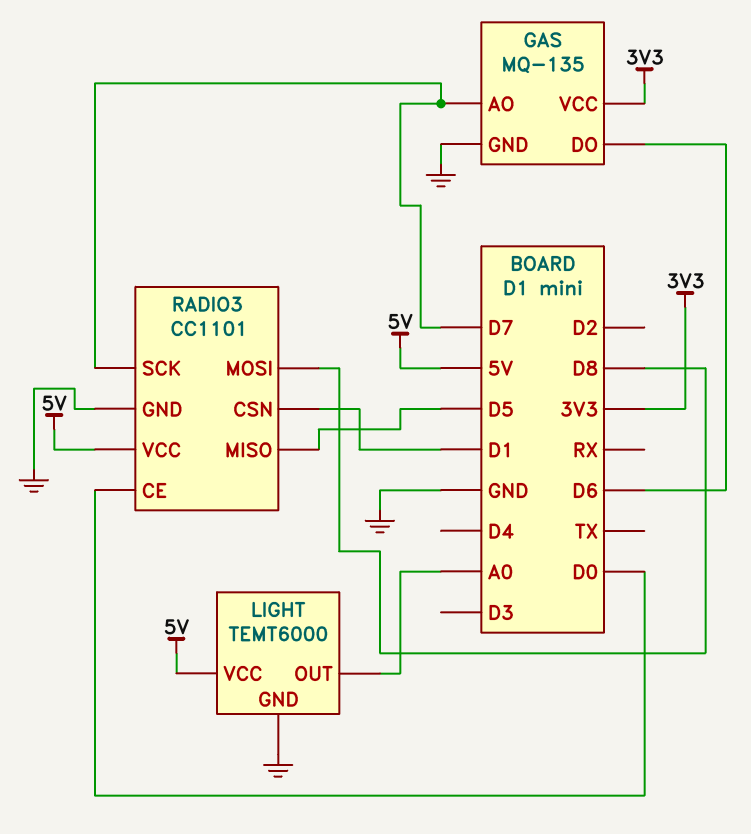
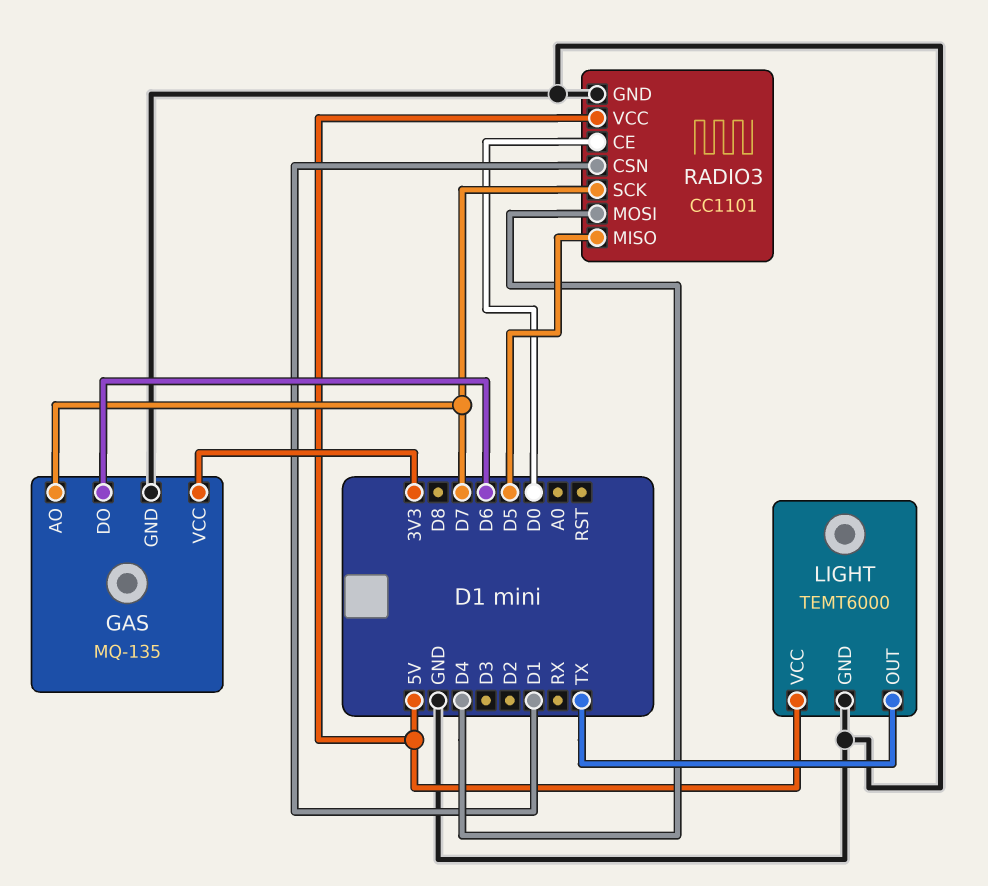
LIGHT pin OUT: A0 -> TX
RADIO3 pin MOSI: D8 -> D4

